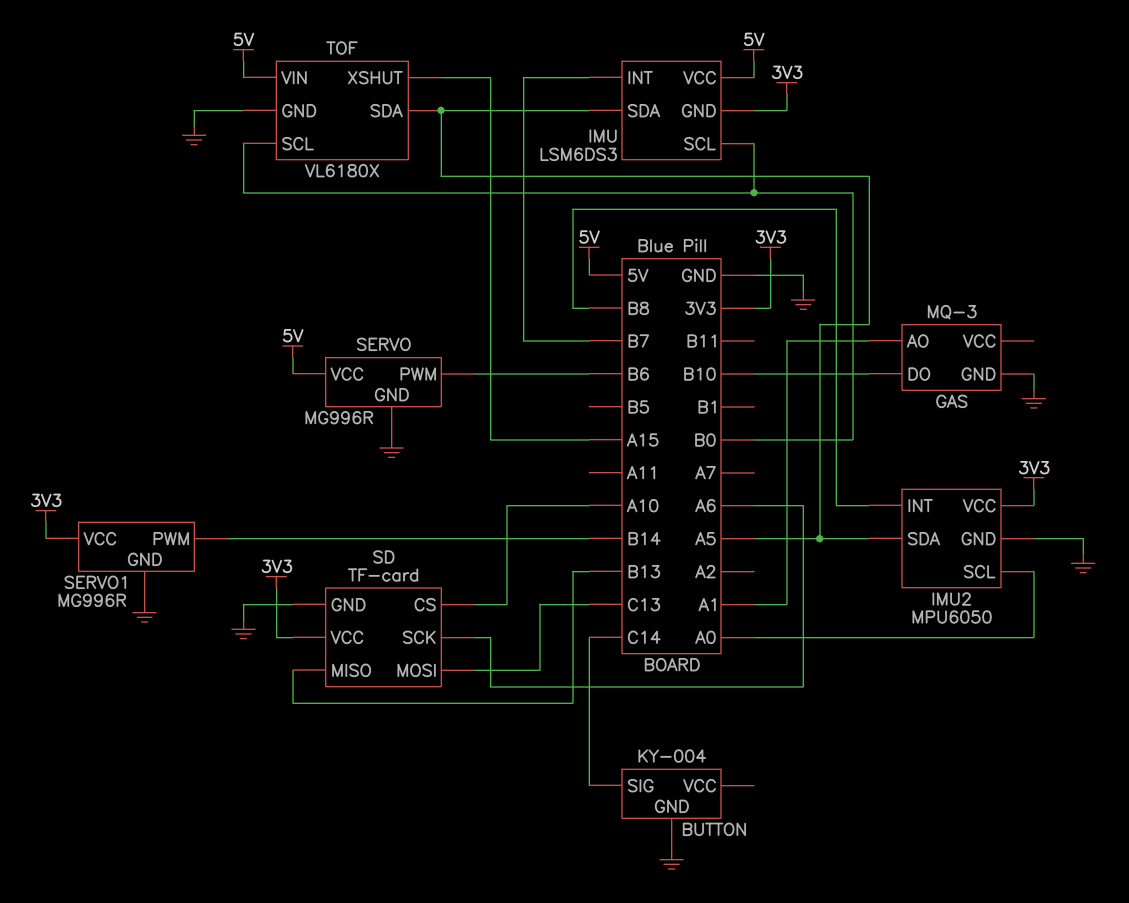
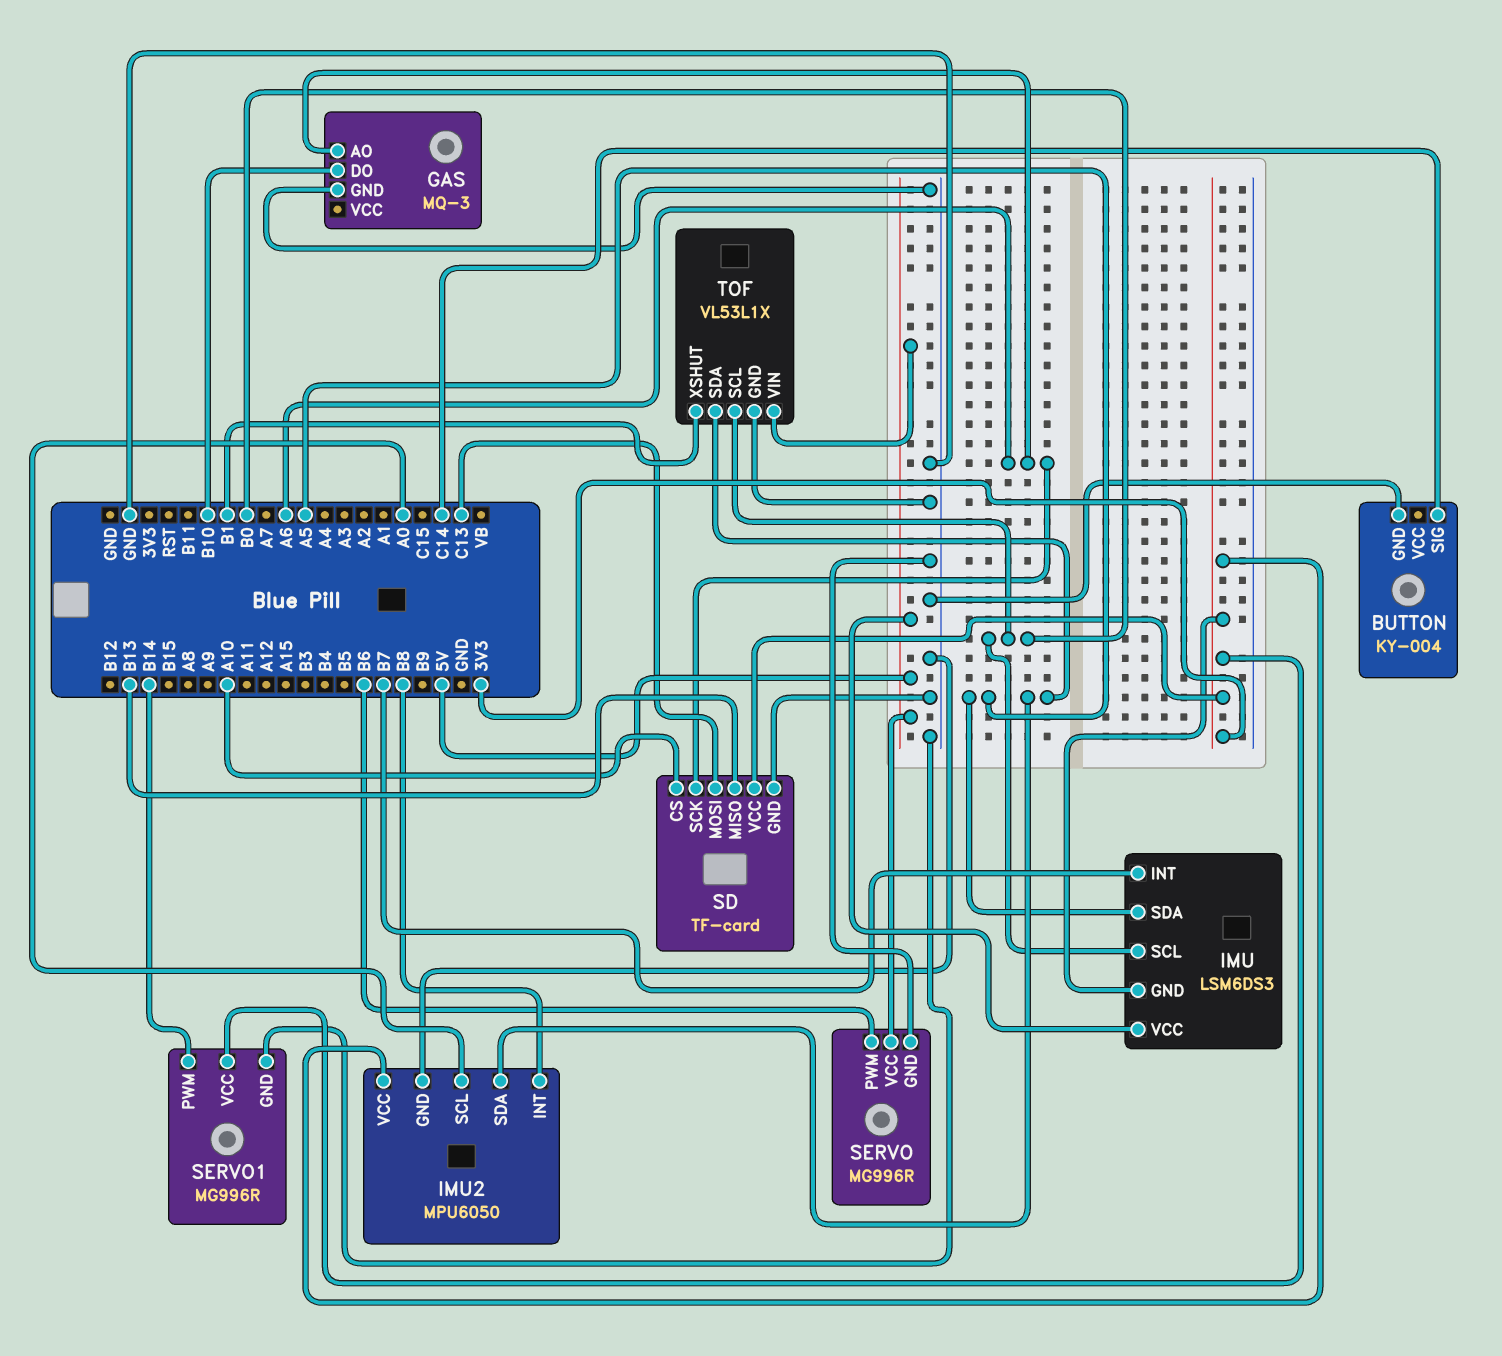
GAS pin AO: A1 -> A6
TOF: VL6180X -> VL53L1X
TOF pin XSHUT: A15 -> B1

